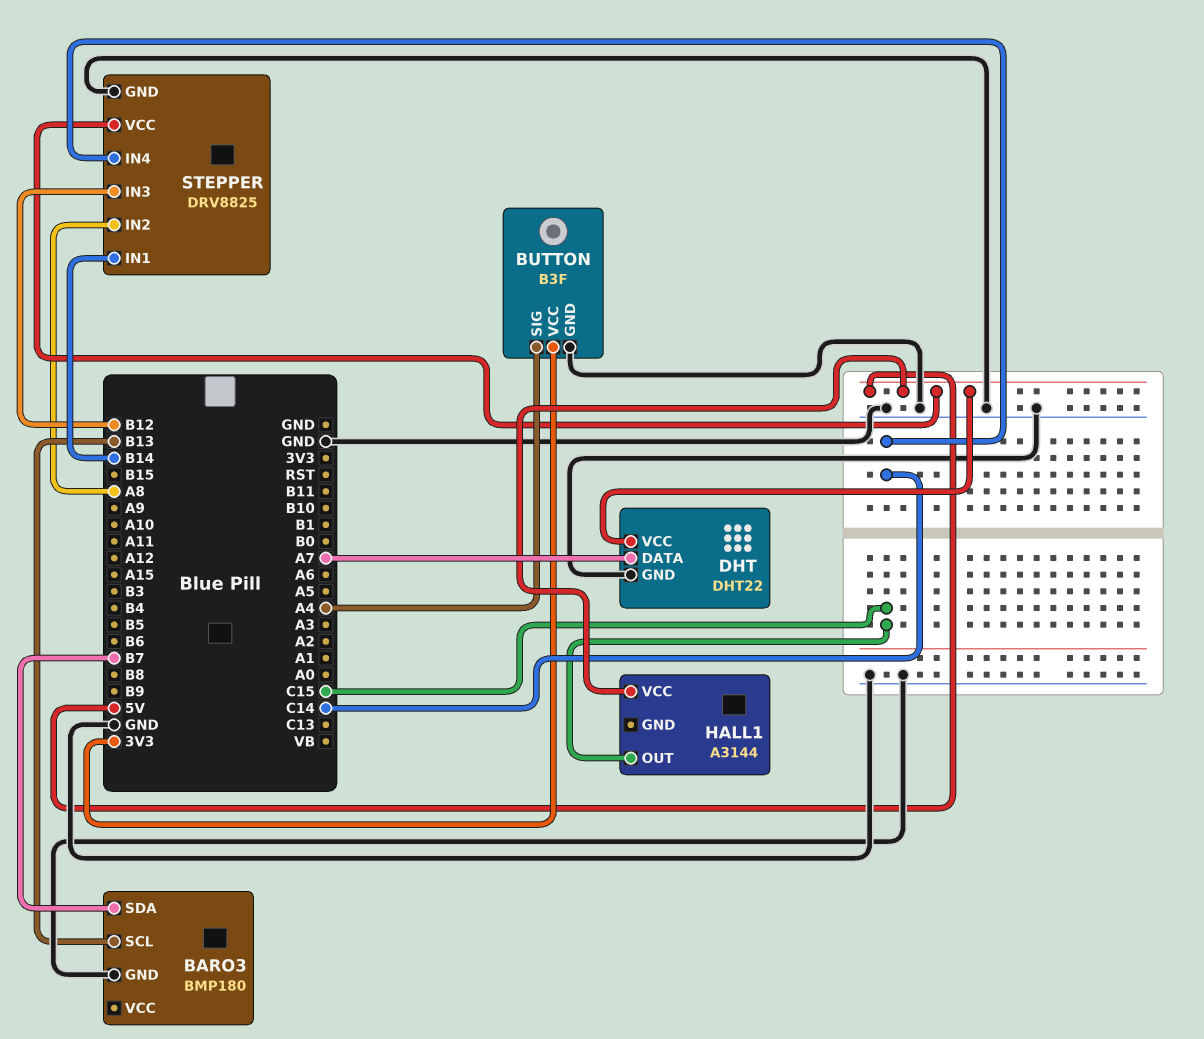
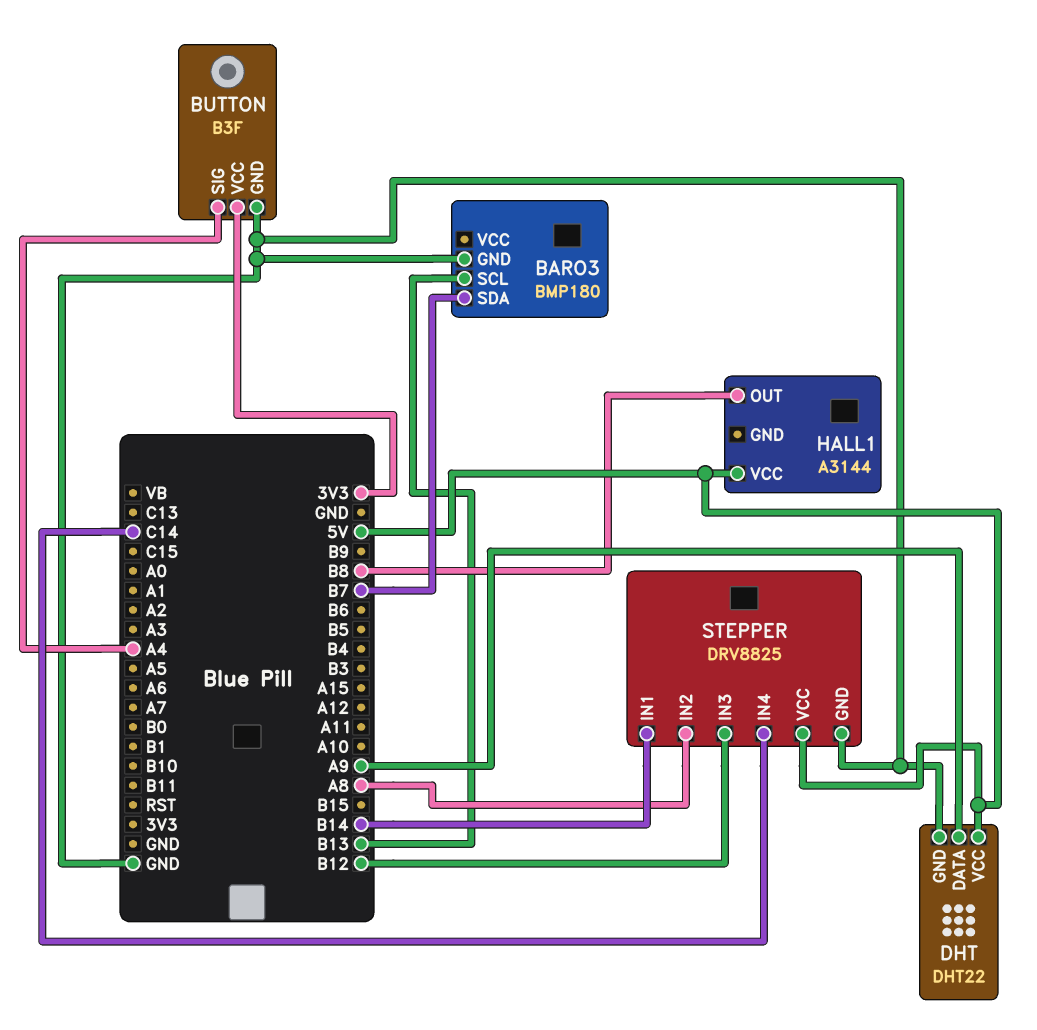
DHT pin DATA: A7 -> A9
HALL1 pin OUT: C15 -> B8

